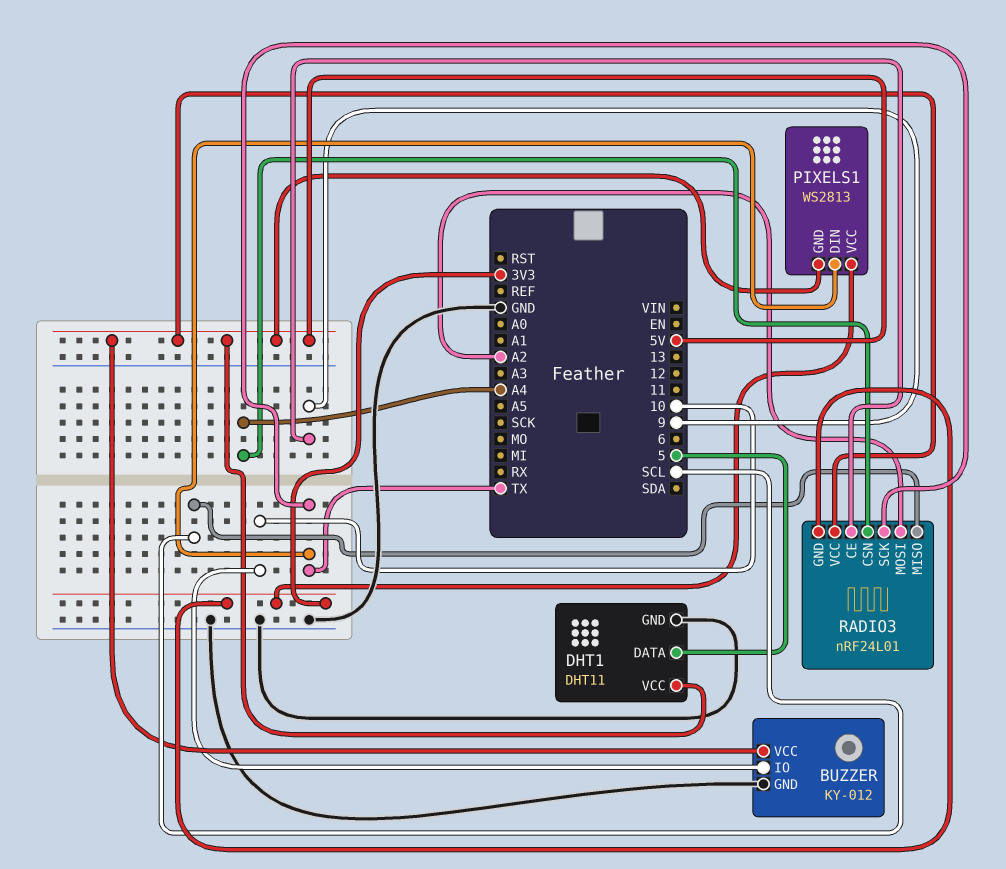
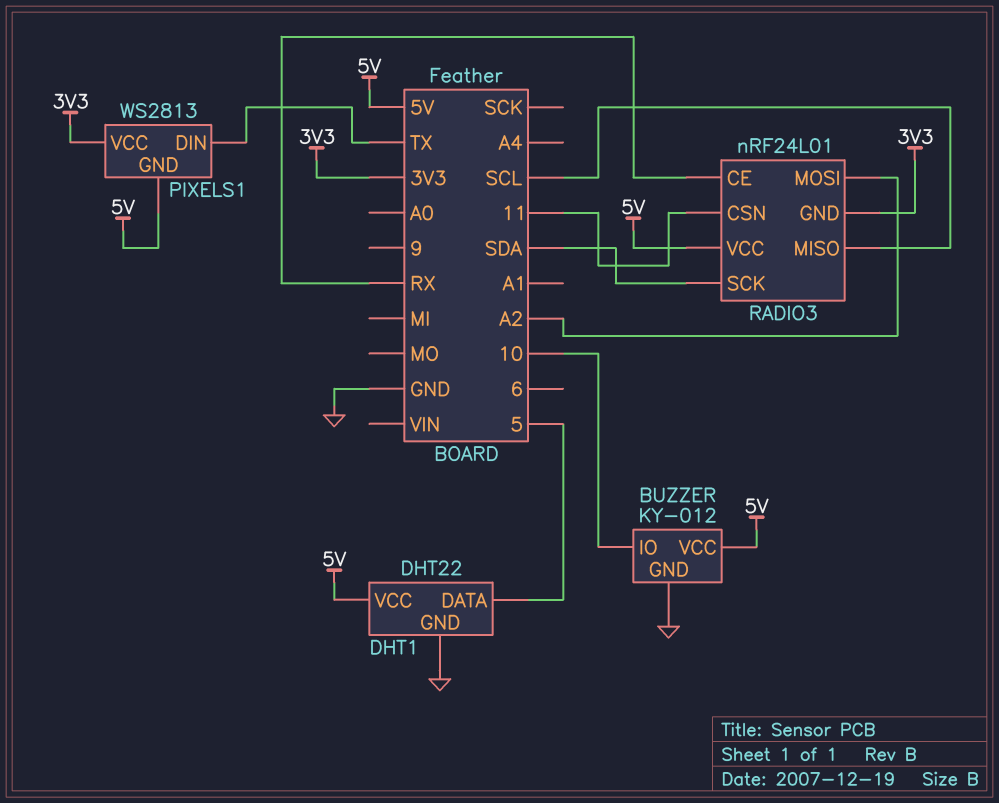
DHT1: DHT11 -> DHT22
RADIO3 pin CE: 9 -> RX
RADIO3 pin CSN: A4 -> 11
RADIO3 pin SCK: TX -> SDA

